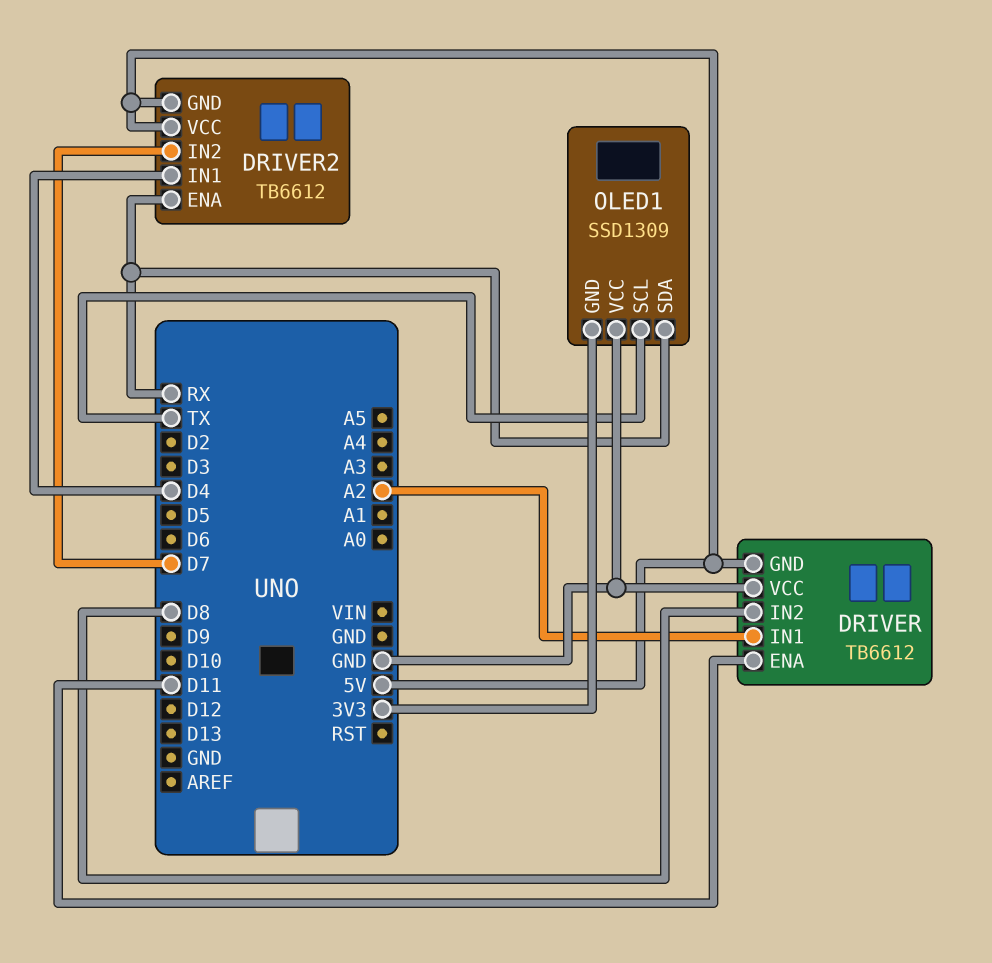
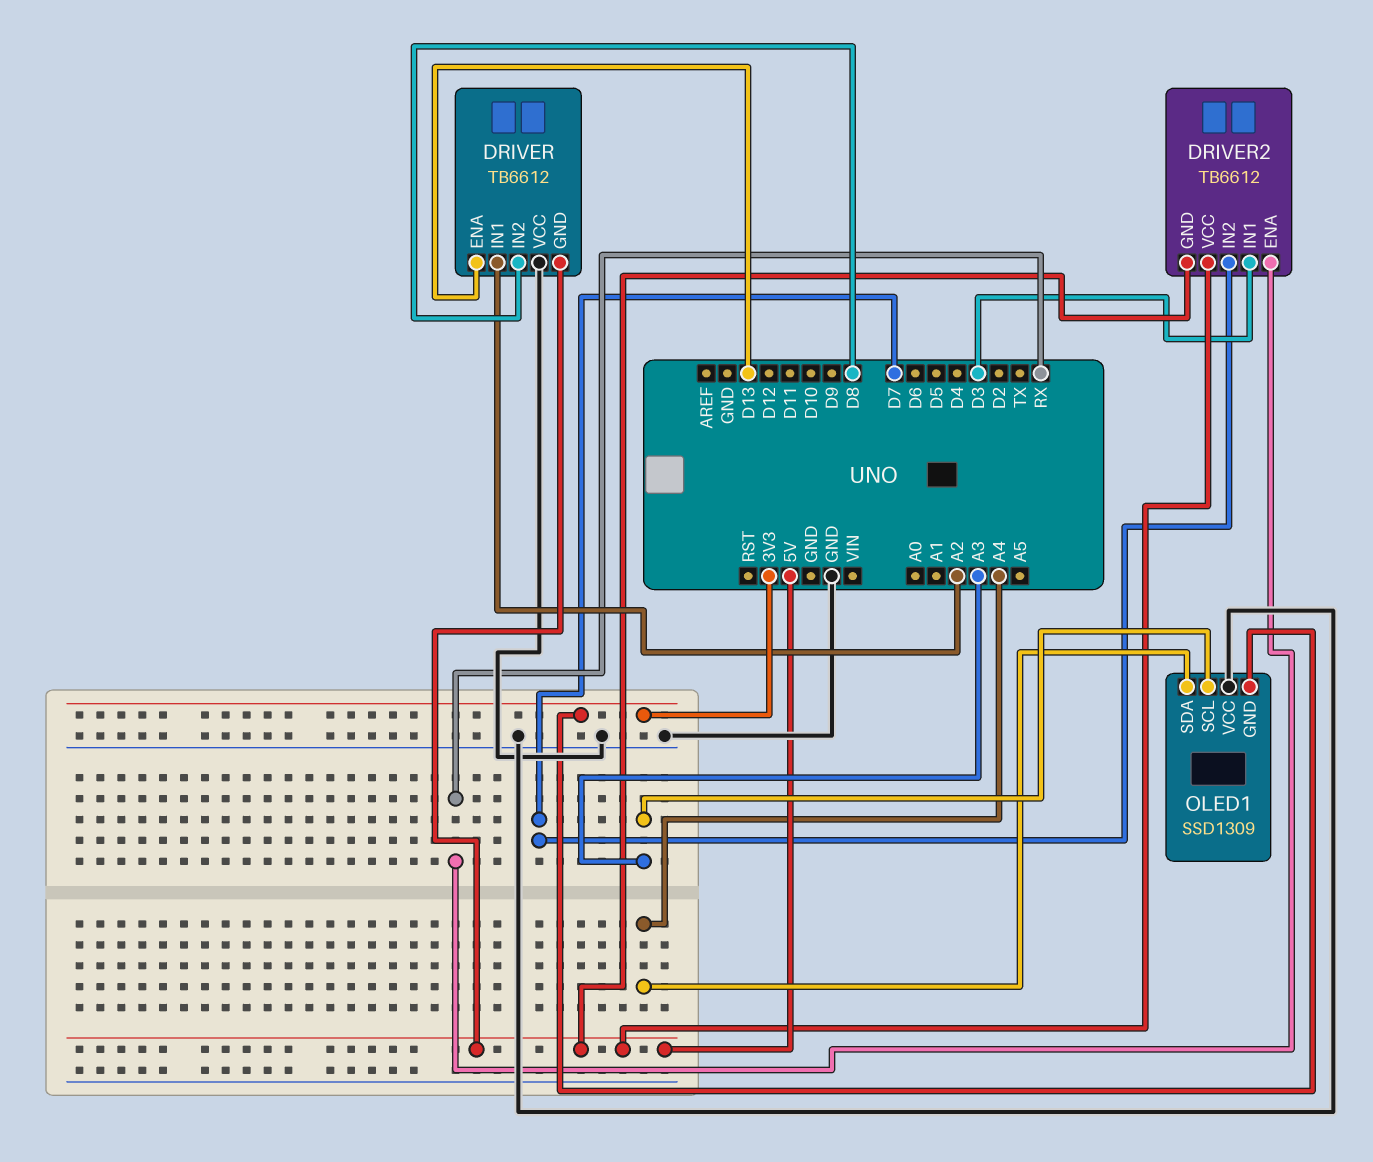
DRIVER pin ENA: D11 -> D13
DRIVER2 pin IN1: D4 -> D3
OLED1 pin SCL: TX -> A3
OLED1 pin SDA: RX -> A4

